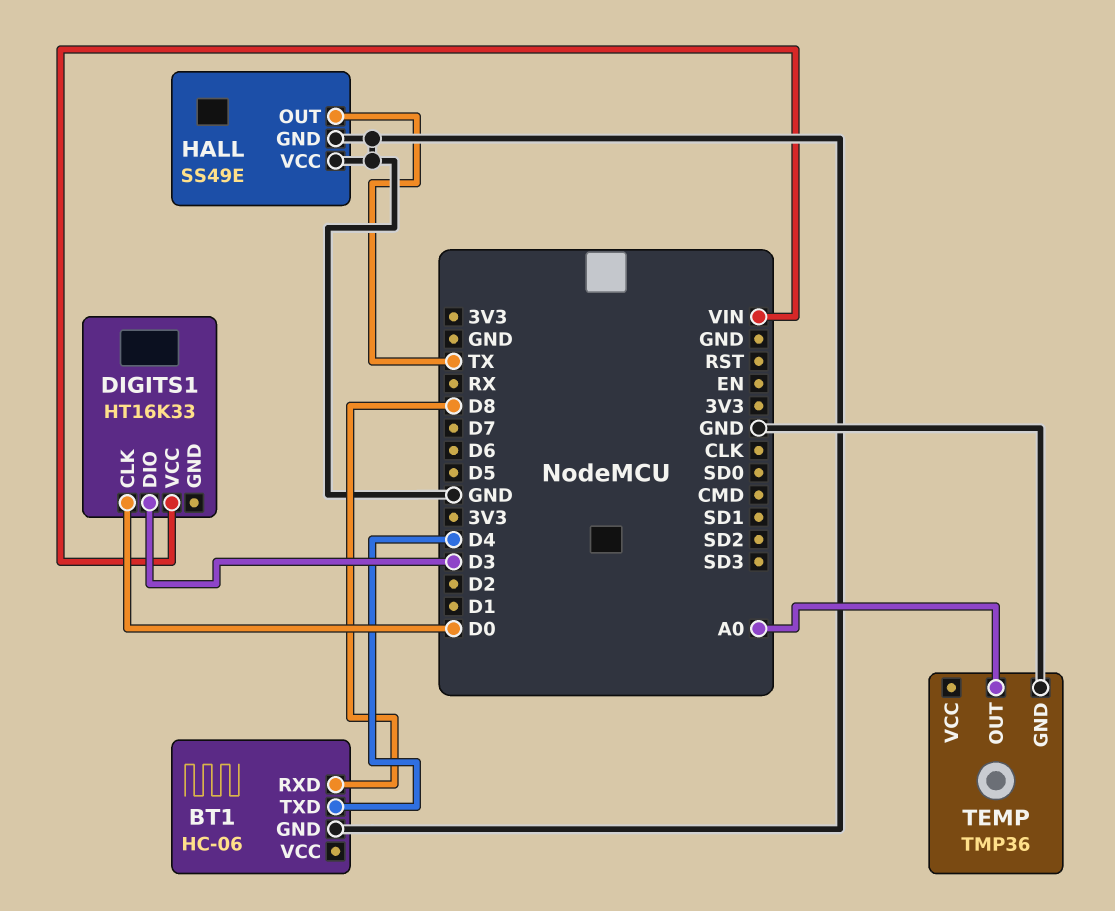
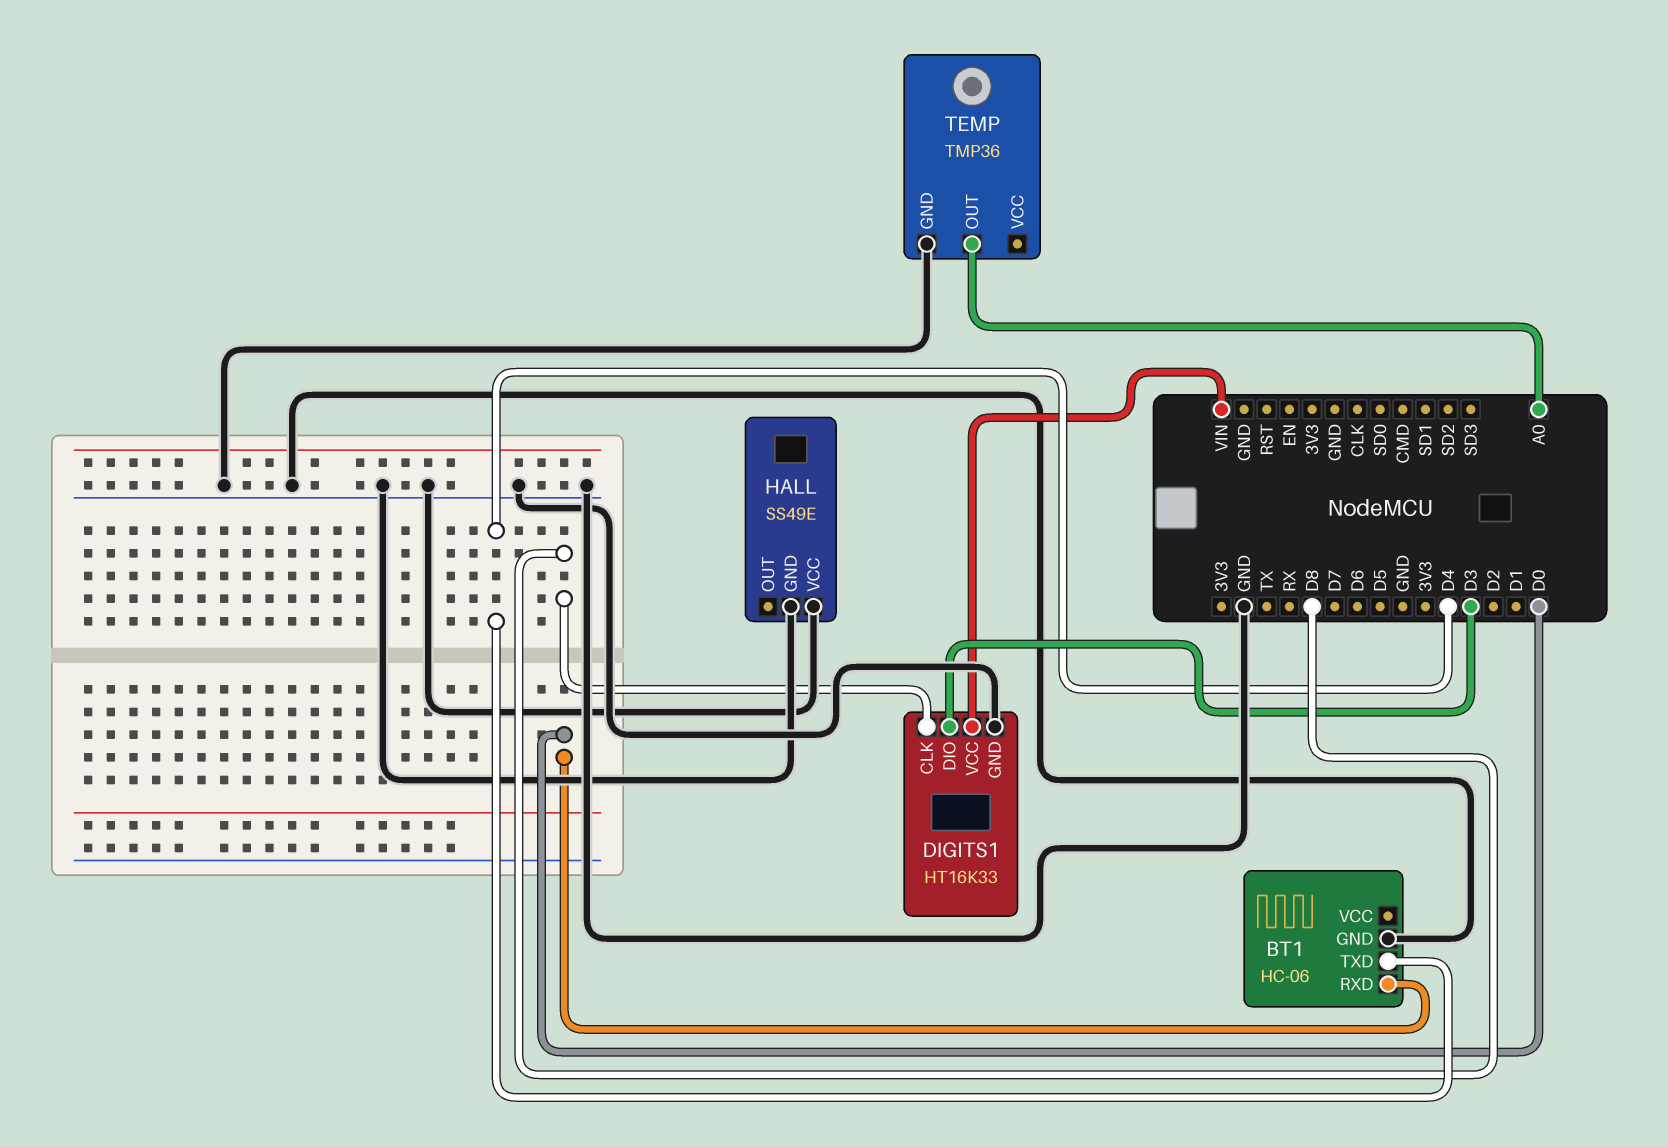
BT1 pin RXD: D8 -> D0
DIGITS1 pin CLK: D0 -> D8
DIGITS1 pin GND: none -> GND
HALL pin OUT: TX -> none

